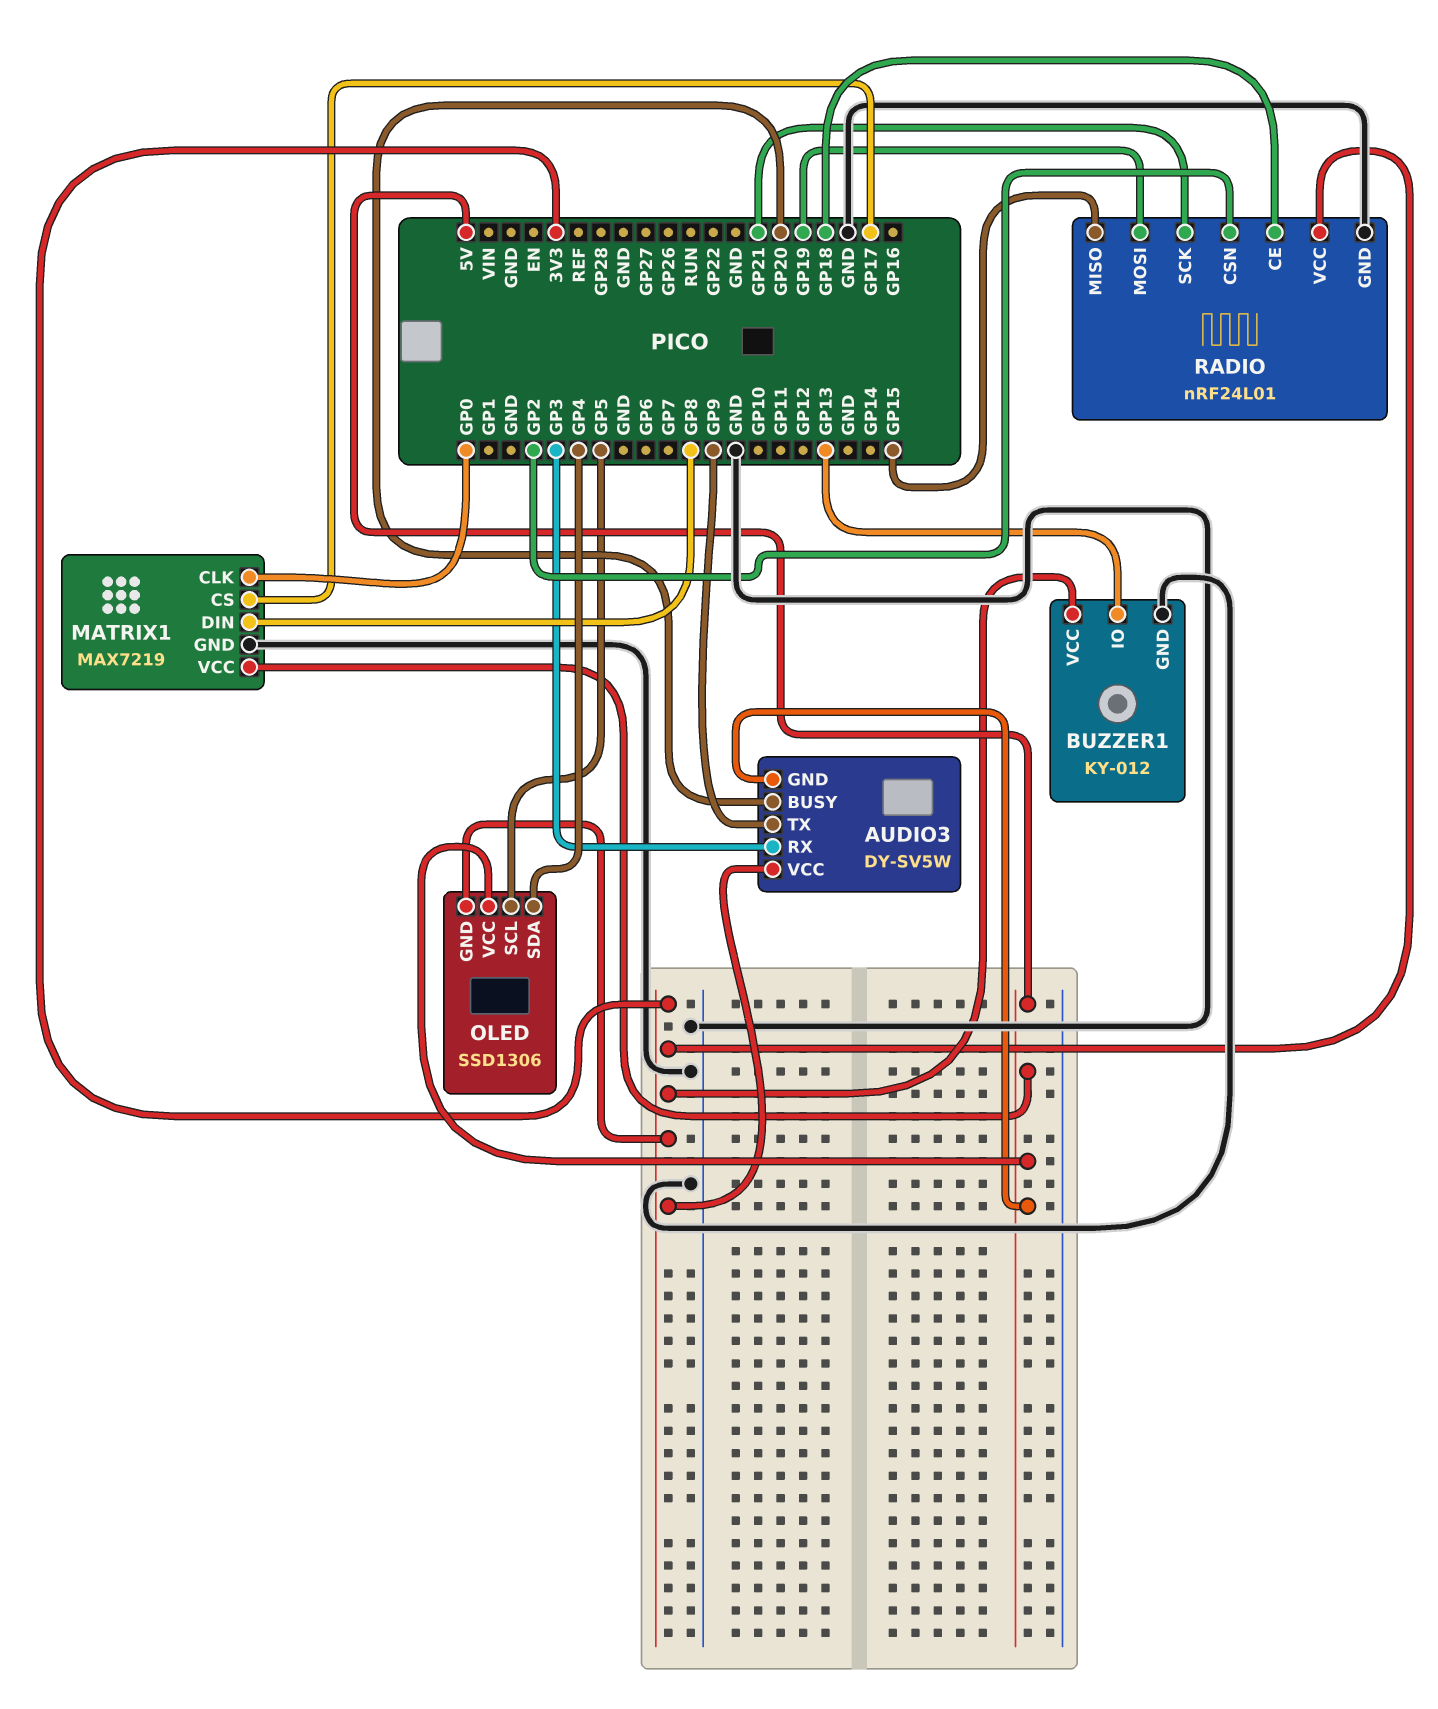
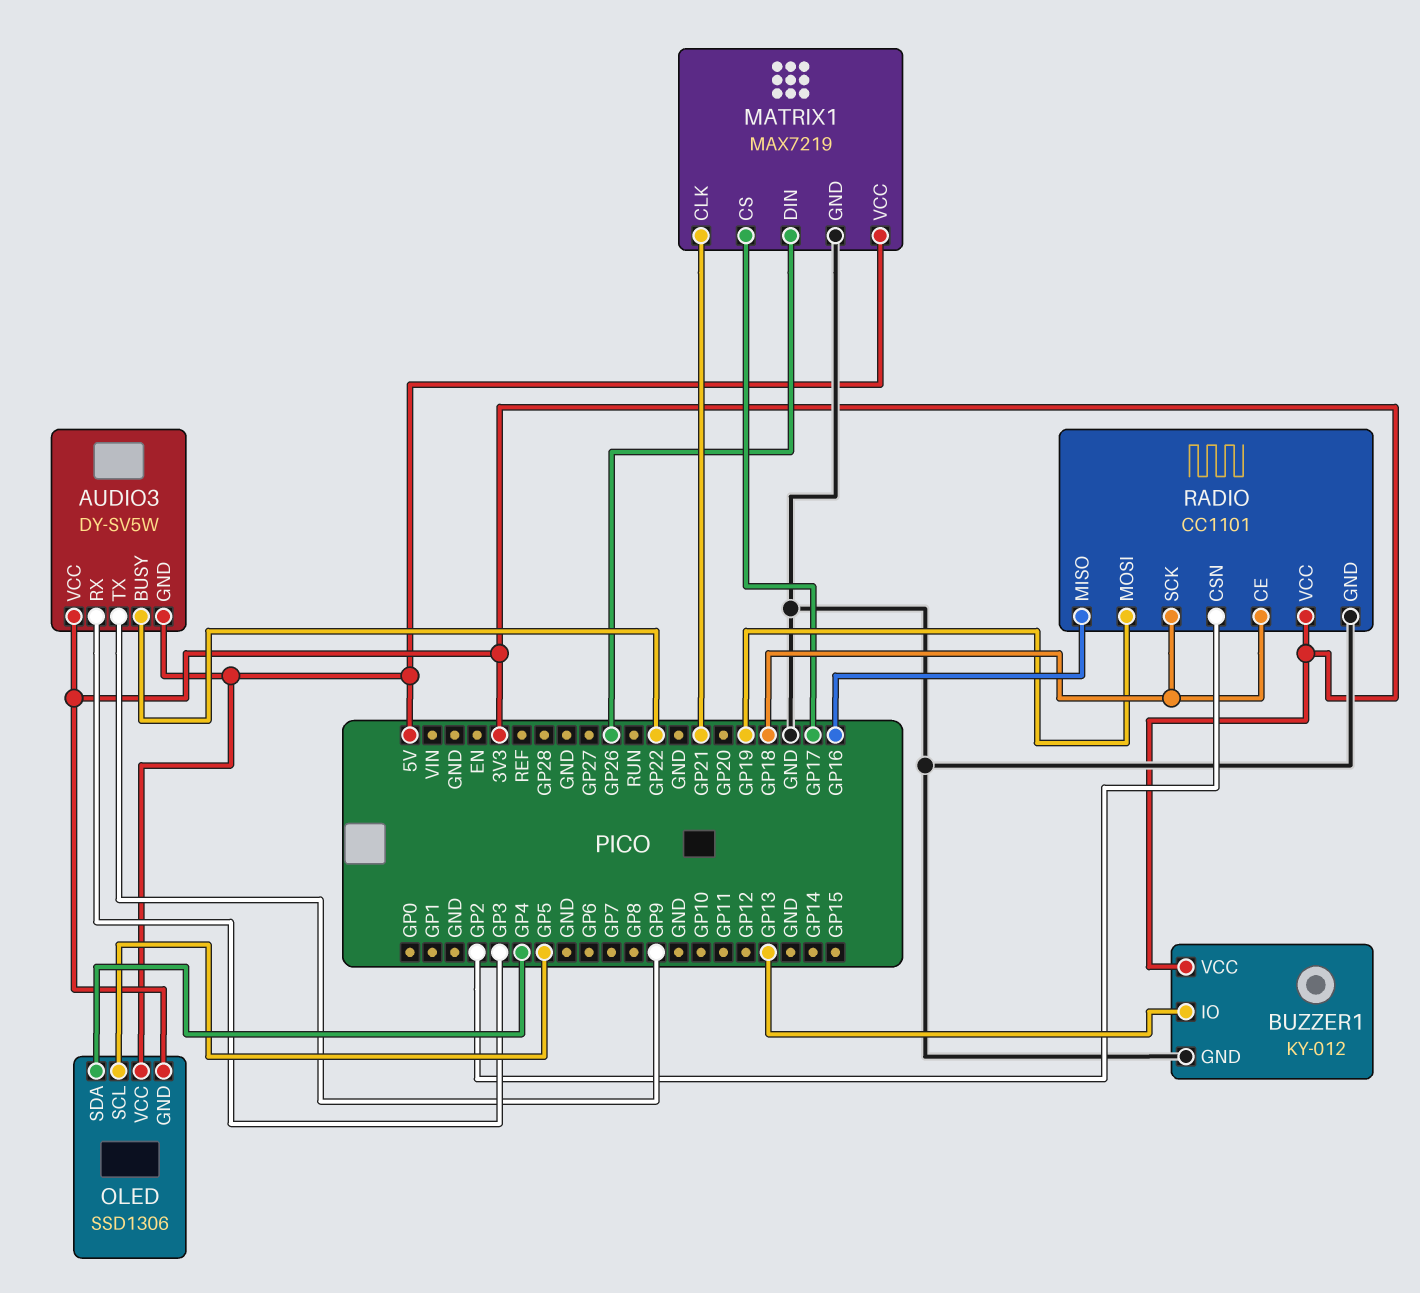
AUDIO3 pin BUSY: GP20 -> GP22
MATRIX1 pin CLK: GP0 -> GP21
MATRIX1 pin DIN: GP8 -> GP26
RADIO: nRF24L01 -> CC1101
RADIO pin MISO: GP15 -> GP16
RADIO pin SCK: GP21 -> GP18

